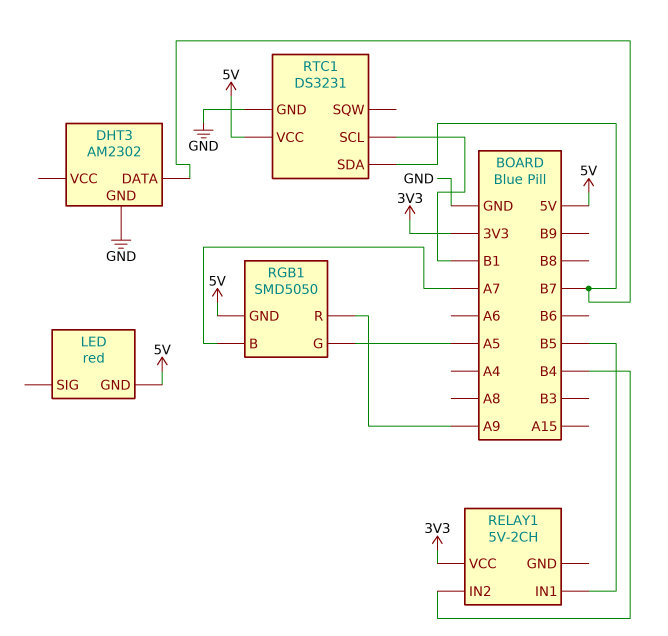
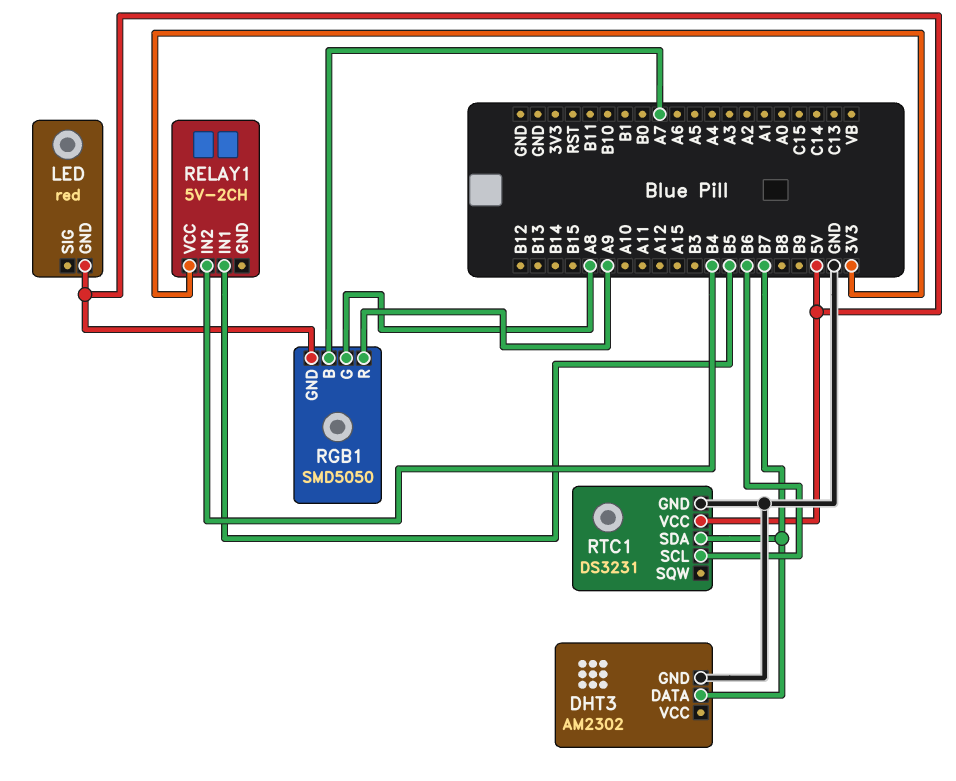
RGB1 pin G: A5 -> A8
RTC1 pin SCL: B1 -> B6

